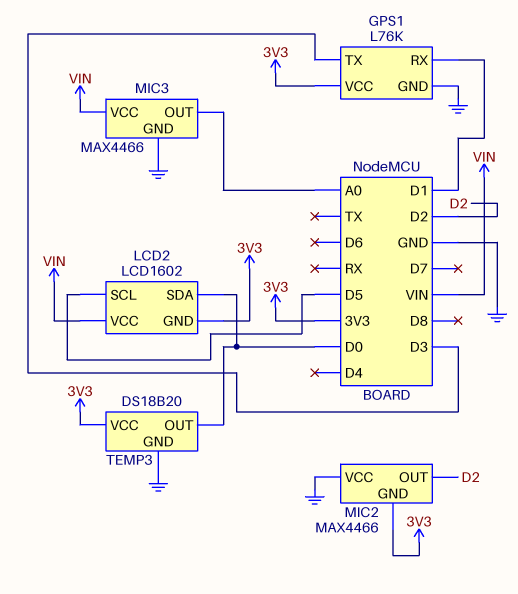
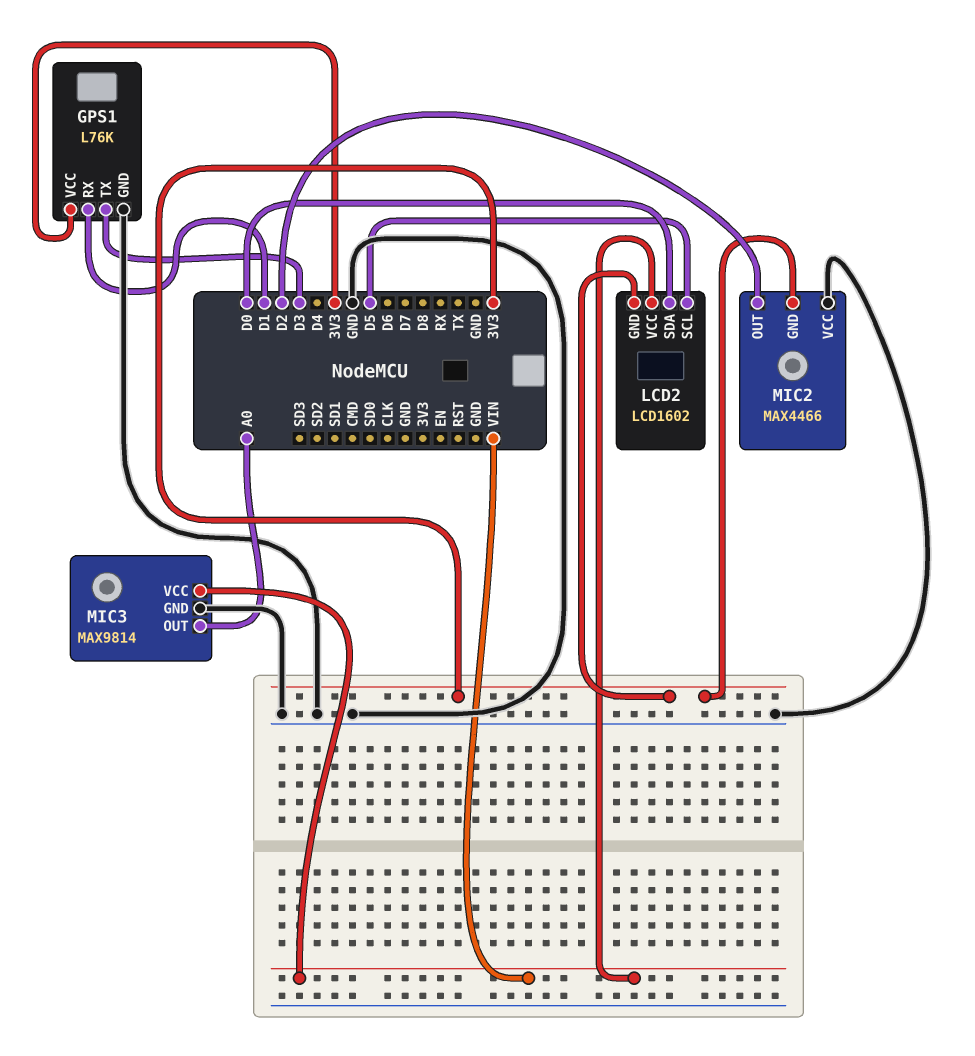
MIC3: MAX4466 -> MAX9814
TEMP3: DS18B20 -> none
TEMP3 pin GND: GND -> none
TEMP3 pin OUT: D0 -> none
TEMP3 pin VCC: 3V3 -> none

